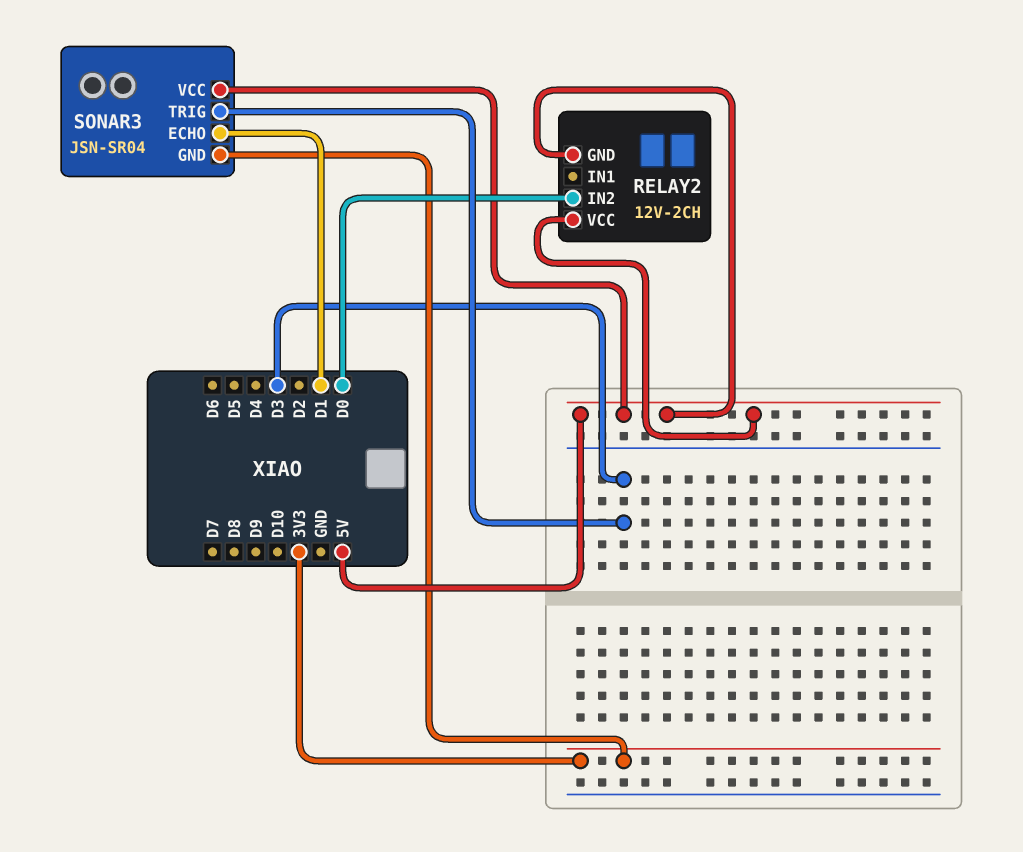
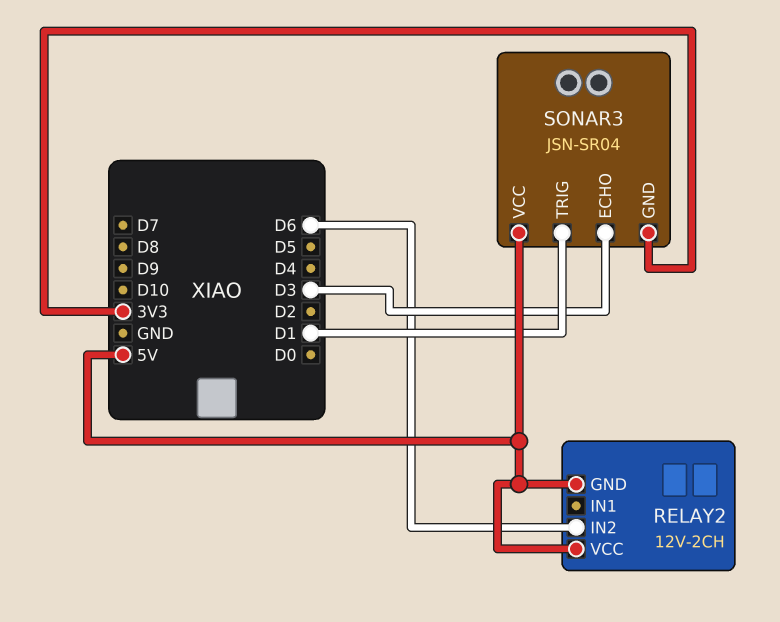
RELAY2 pin IN2: D0 -> D6
SONAR3 pin ECHO: D1 -> D3
SONAR3 pin TRIG: D3 -> D1

